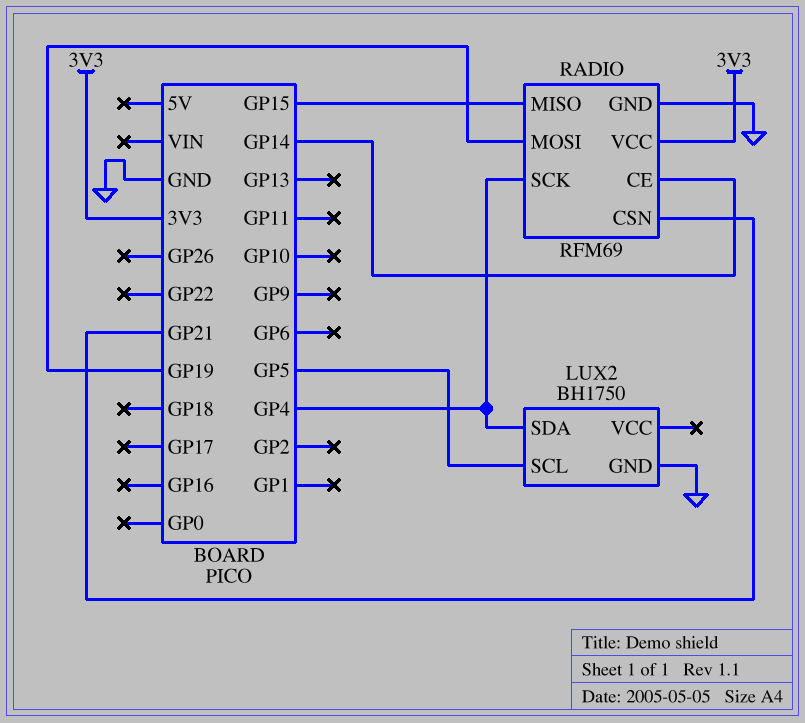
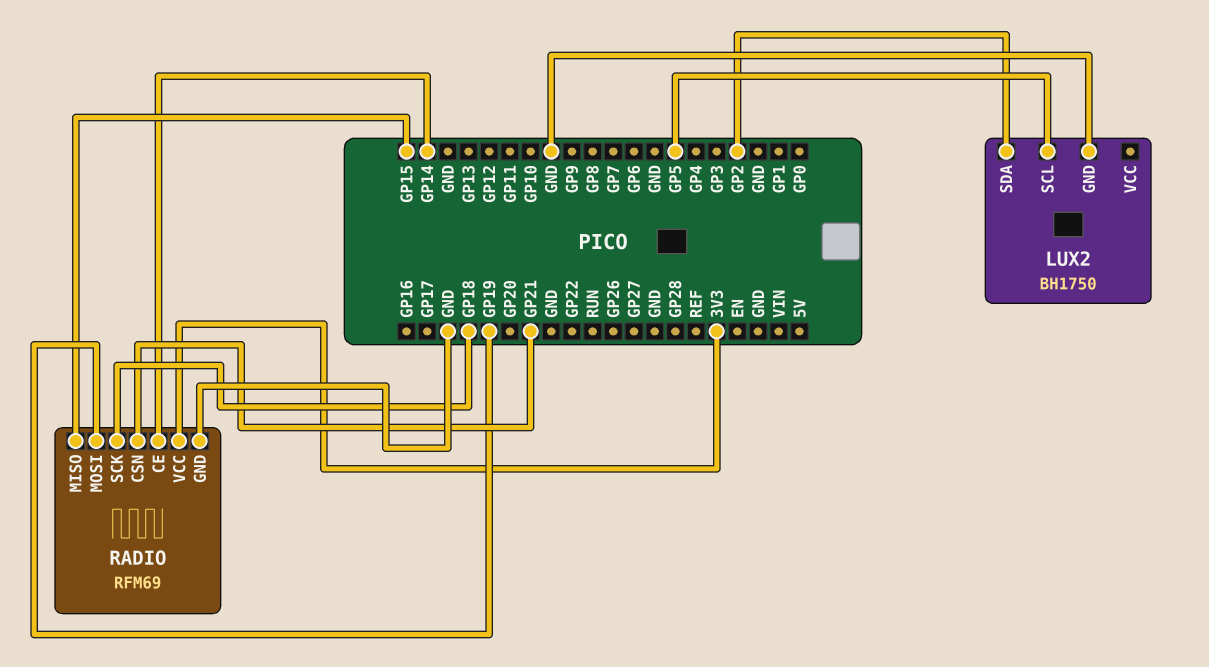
LUX2 pin SDA: GP4 -> GP2
RADIO pin SCK: GP4 -> GP18

